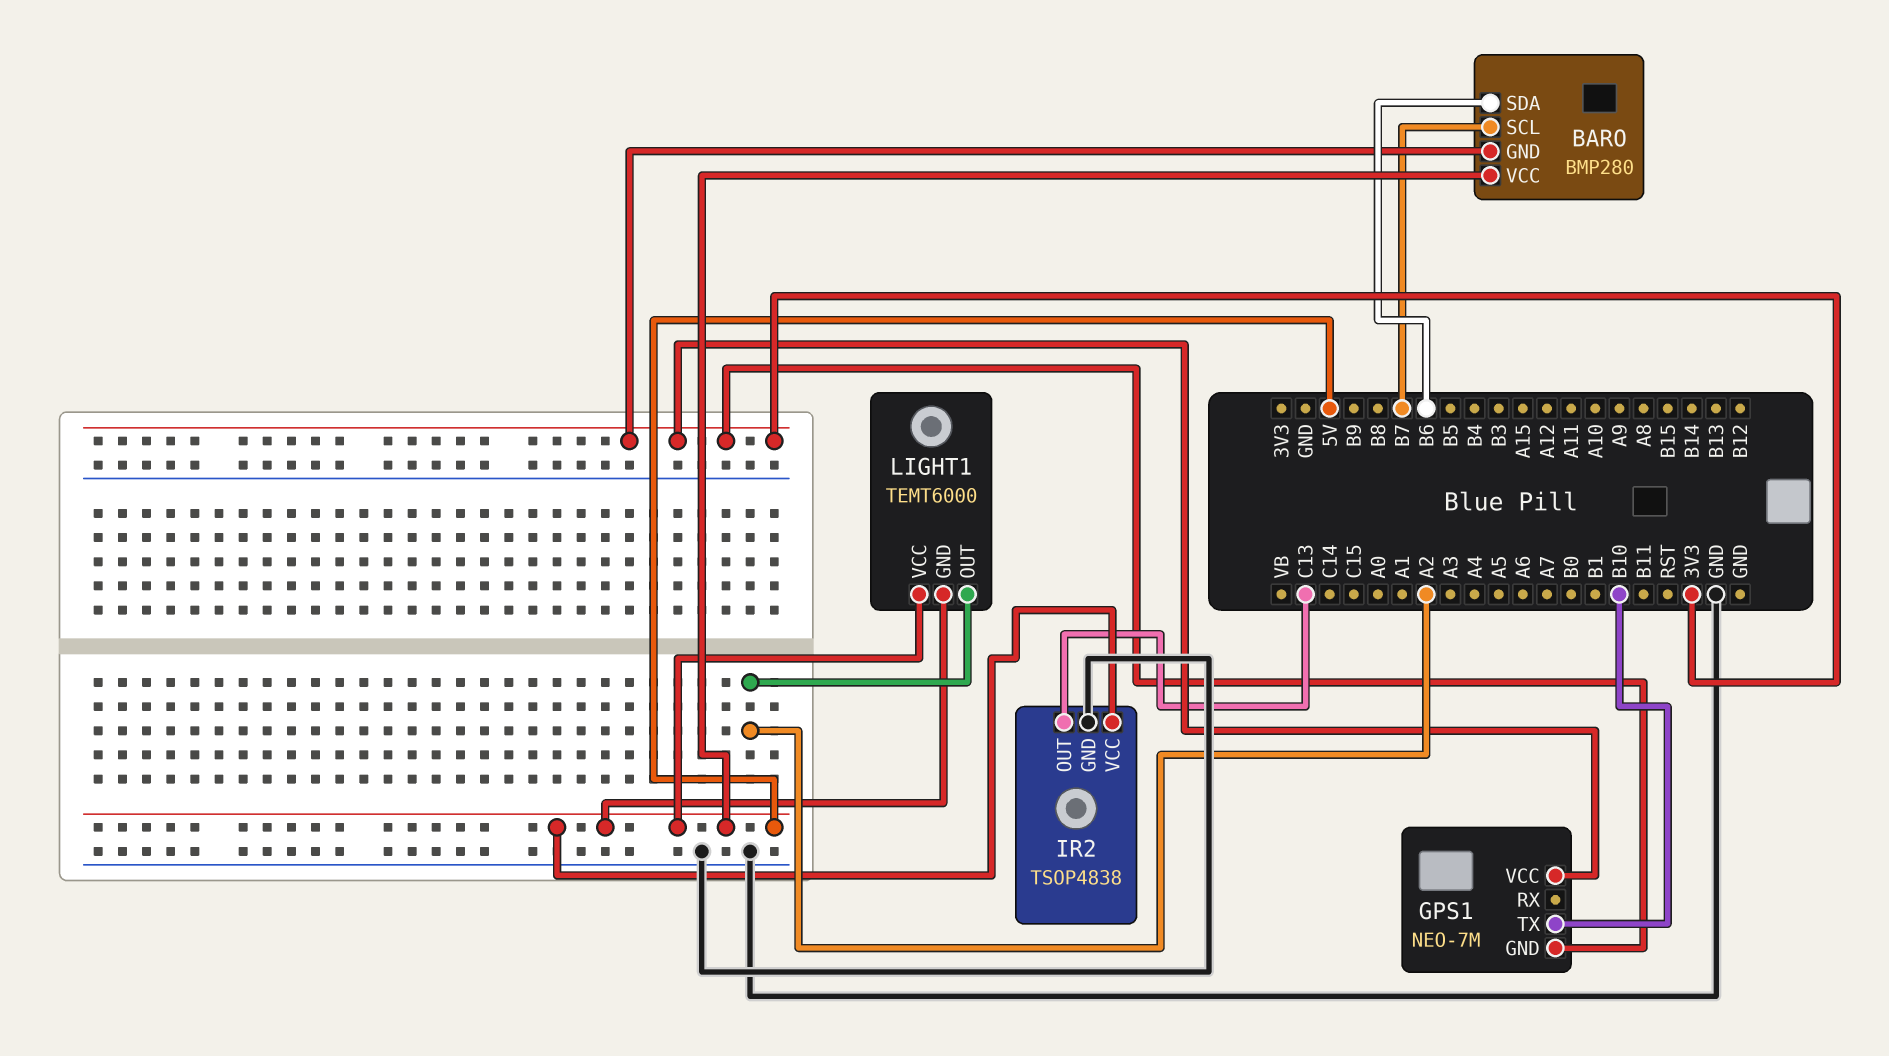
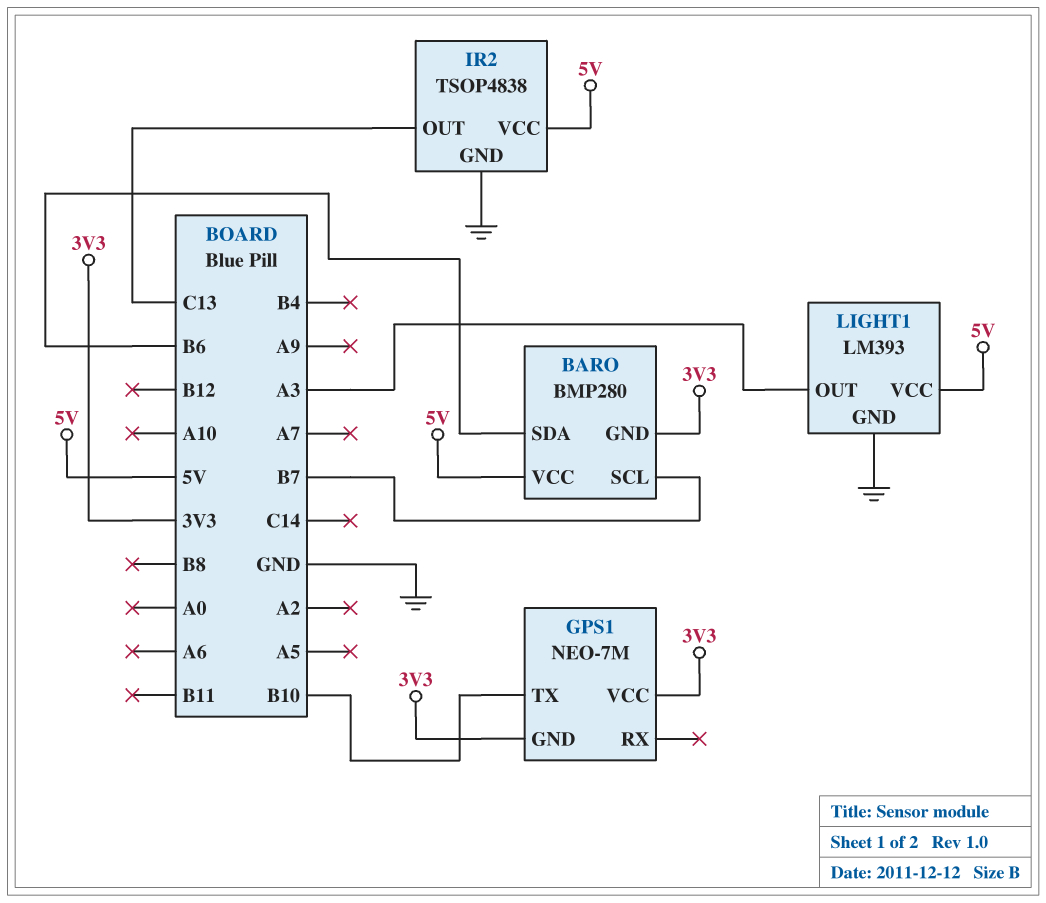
LIGHT1: TEMT6000 -> LM393
LIGHT1 pin GND: 5V -> GND
LIGHT1 pin OUT: A2 -> A3

